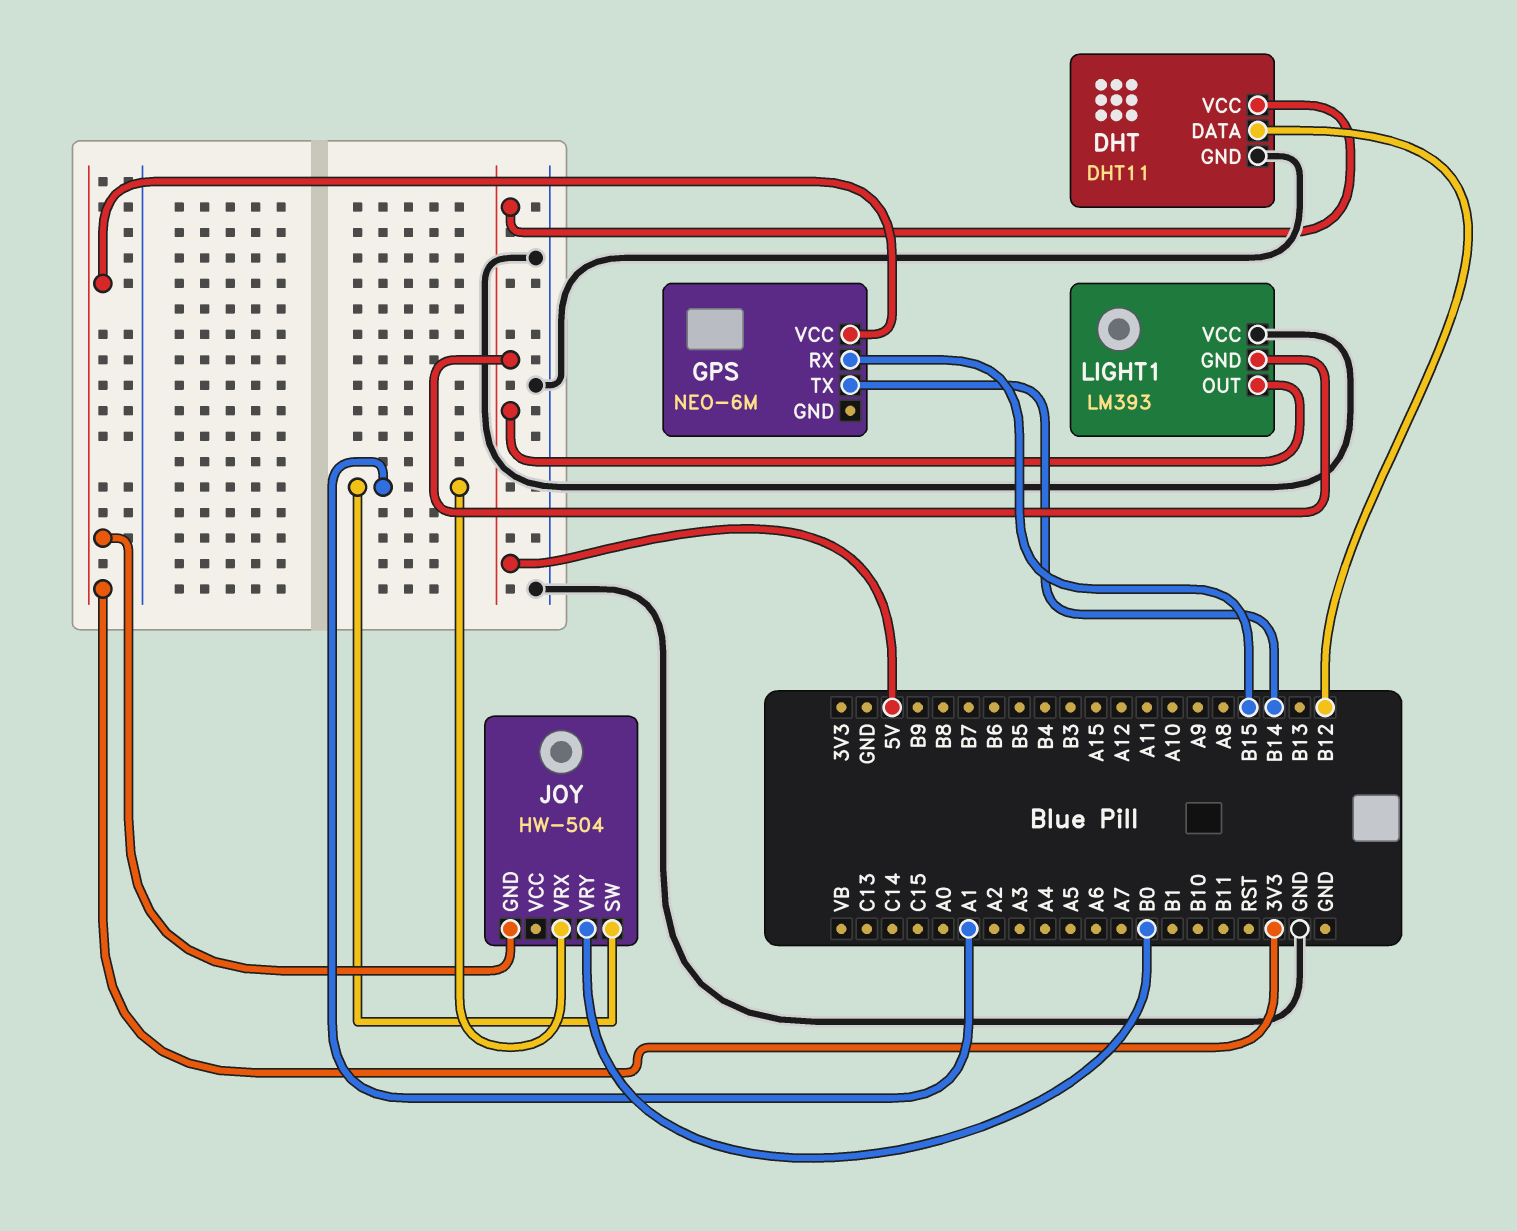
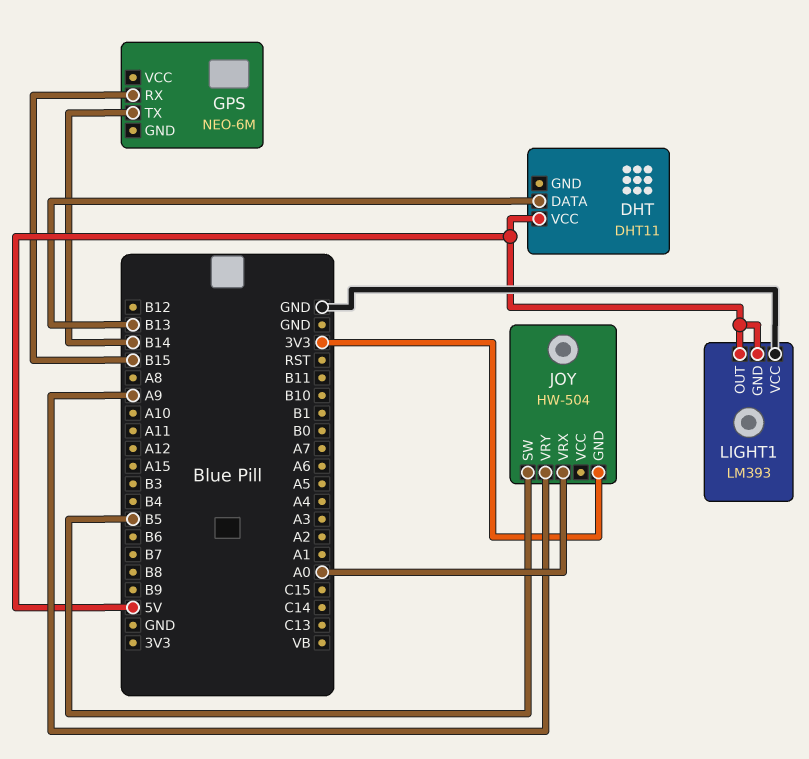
DHT pin DATA: B12 -> B13
DHT pin GND: GND -> none
GPS pin VCC: 3V3 -> none
JOY pin SW: A1 -> B5
JOY pin VRX: A1 -> A0
JOY pin VRY: B0 -> A9

